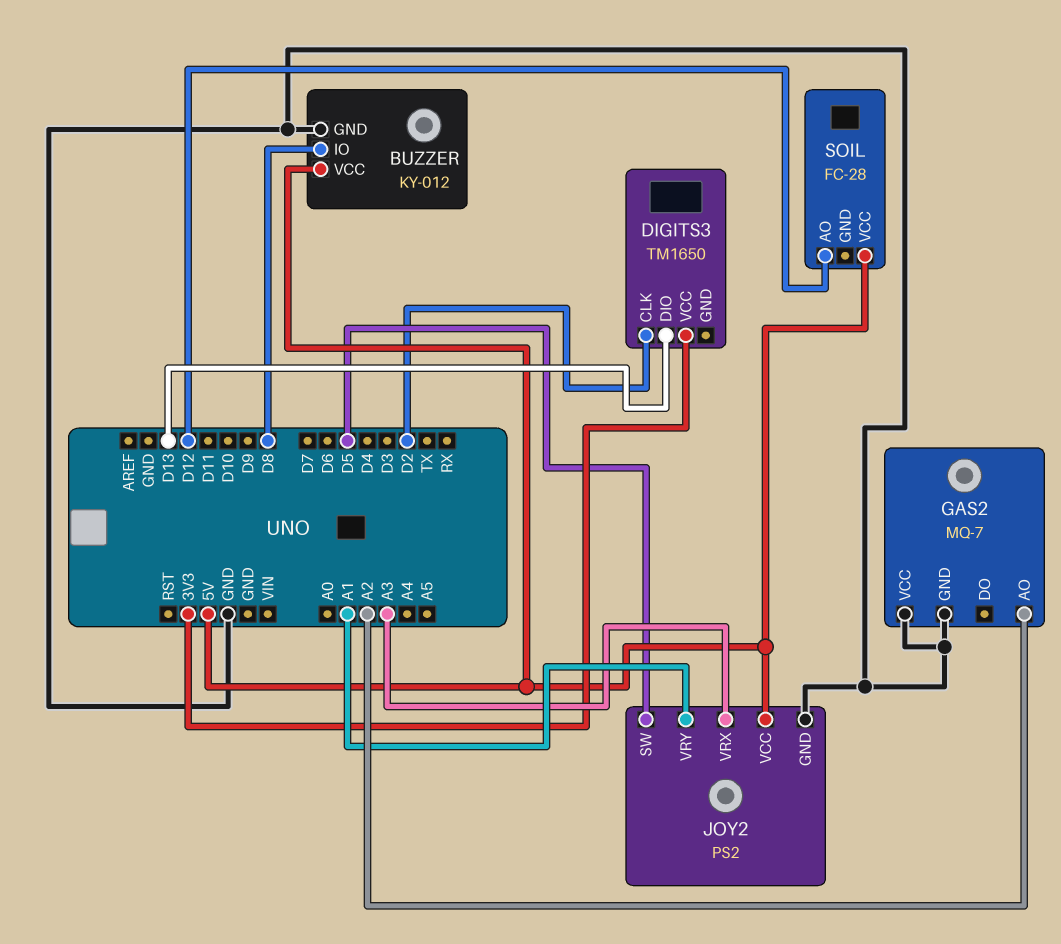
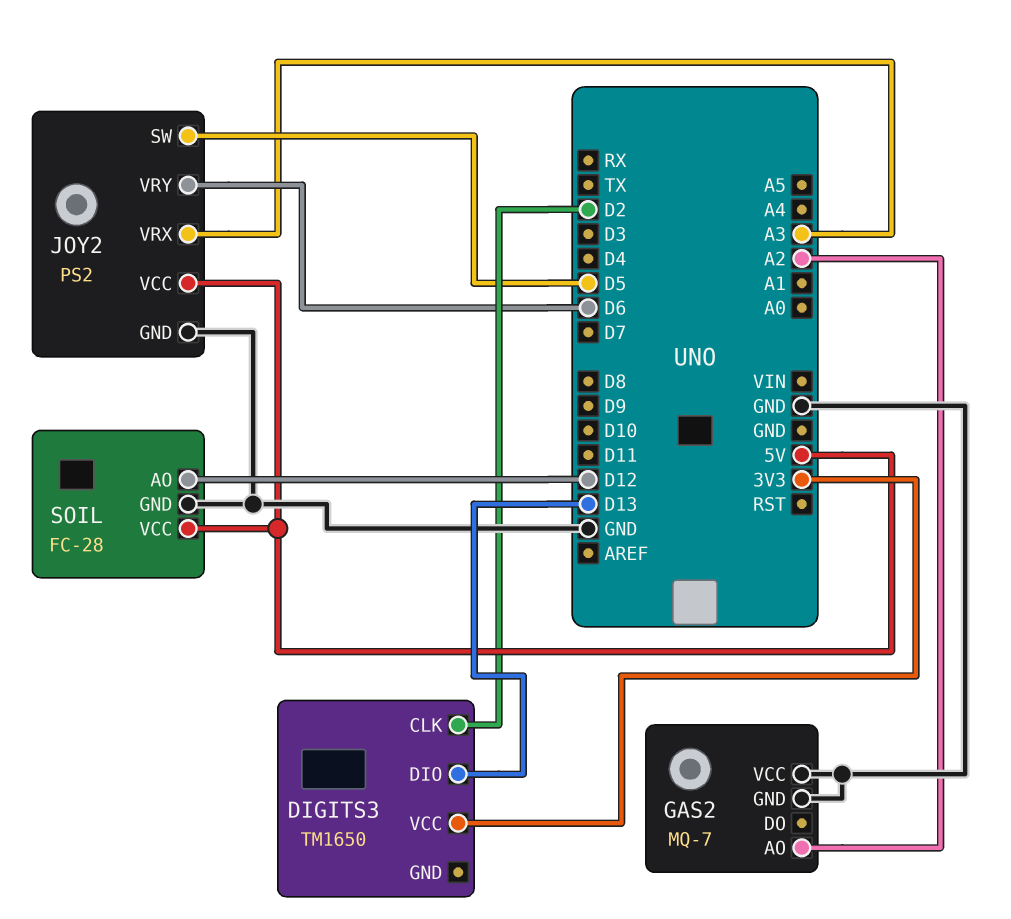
BUZZER: KY-012 -> none
BUZZER pin GND: GND -> none
BUZZER pin IO: D8 -> none
BUZZER pin VCC: 5V -> none
JOY2 pin VRY: A1 -> D6
SOIL pin GND: none -> GND

